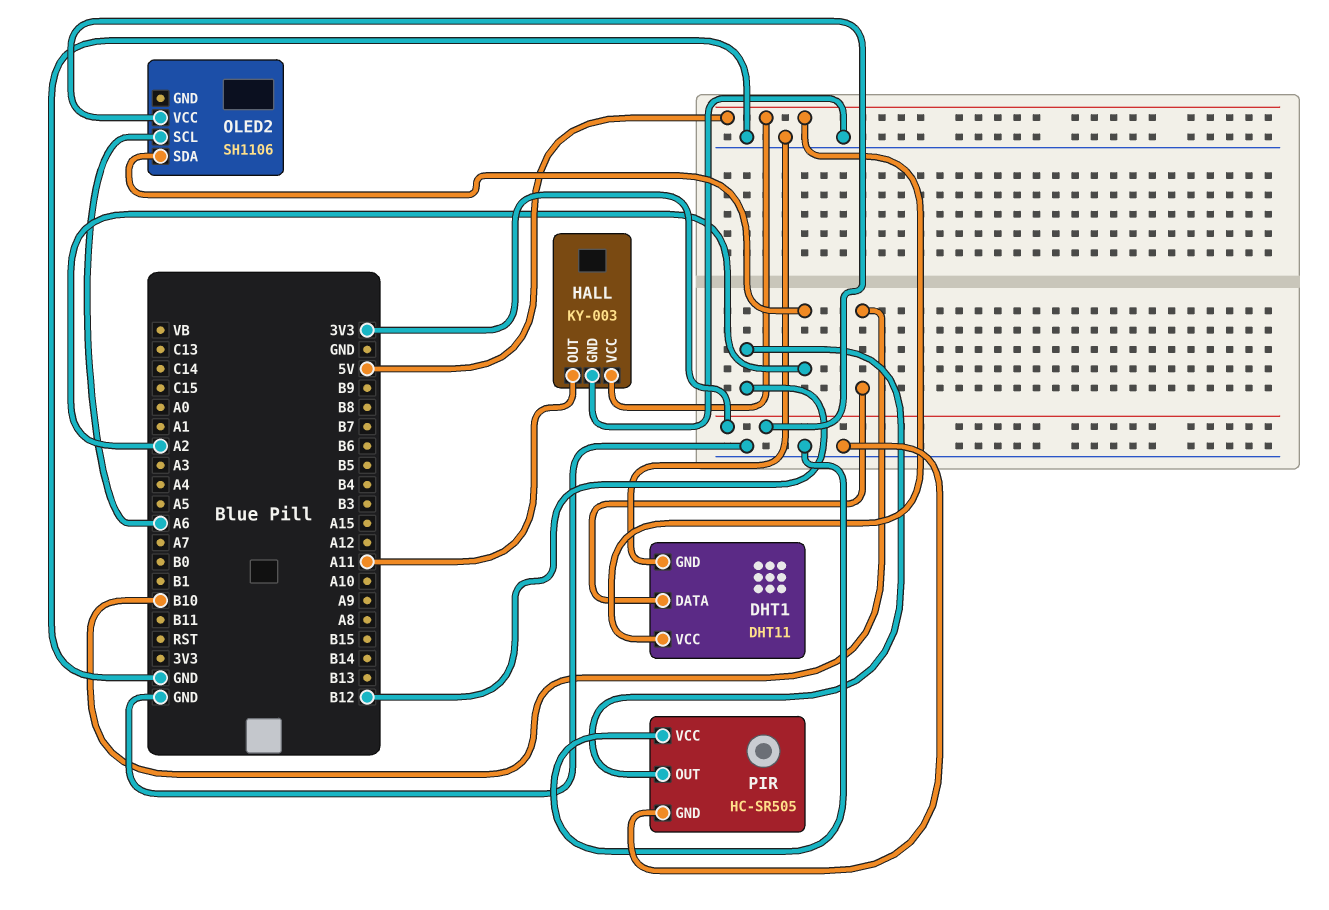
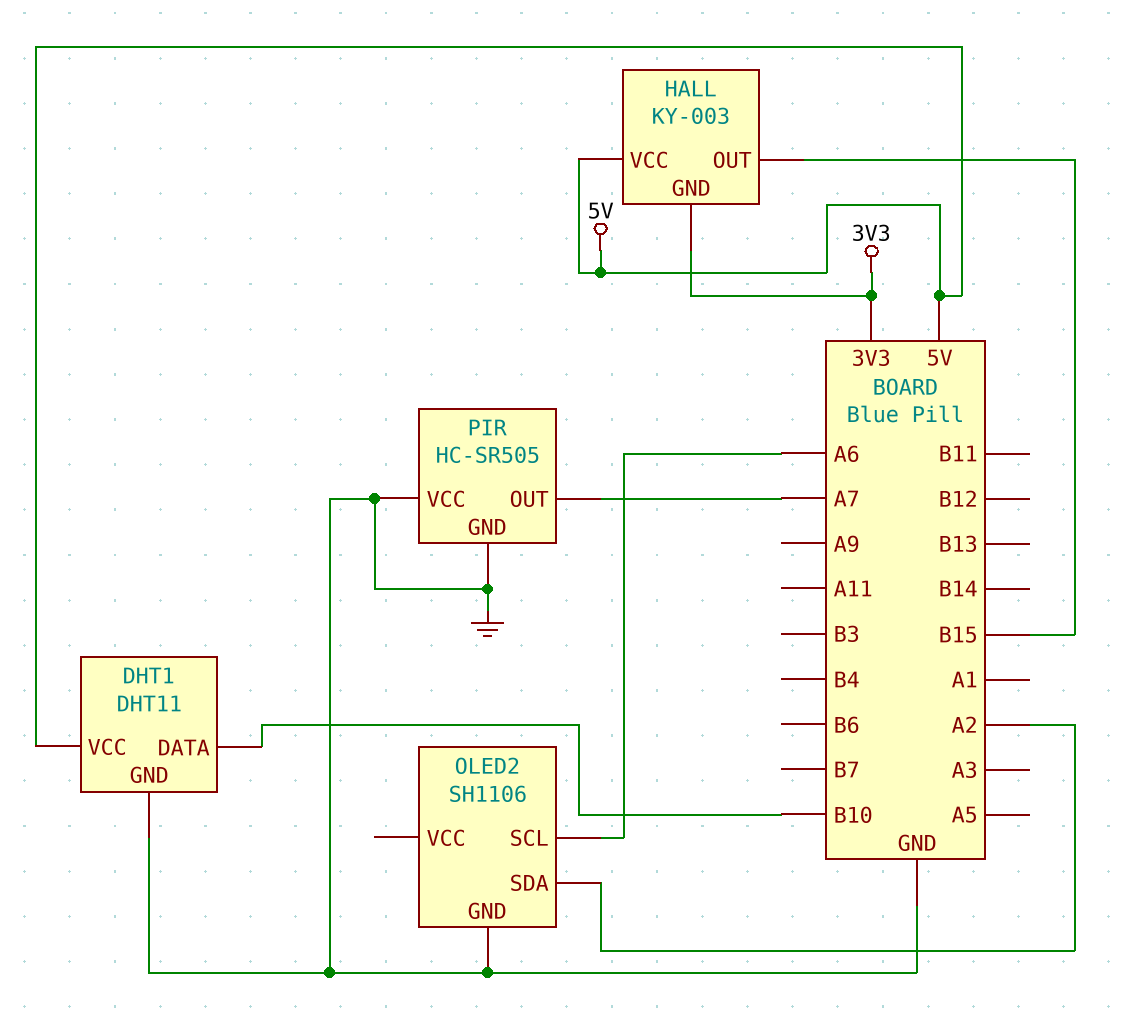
HALL pin GND: GND -> 3V3
HALL pin OUT: A11 -> B15
OLED2 pin GND: none -> GND
OLED2 pin VCC: 3V3 -> none
PIR pin OUT: B12 -> A7

